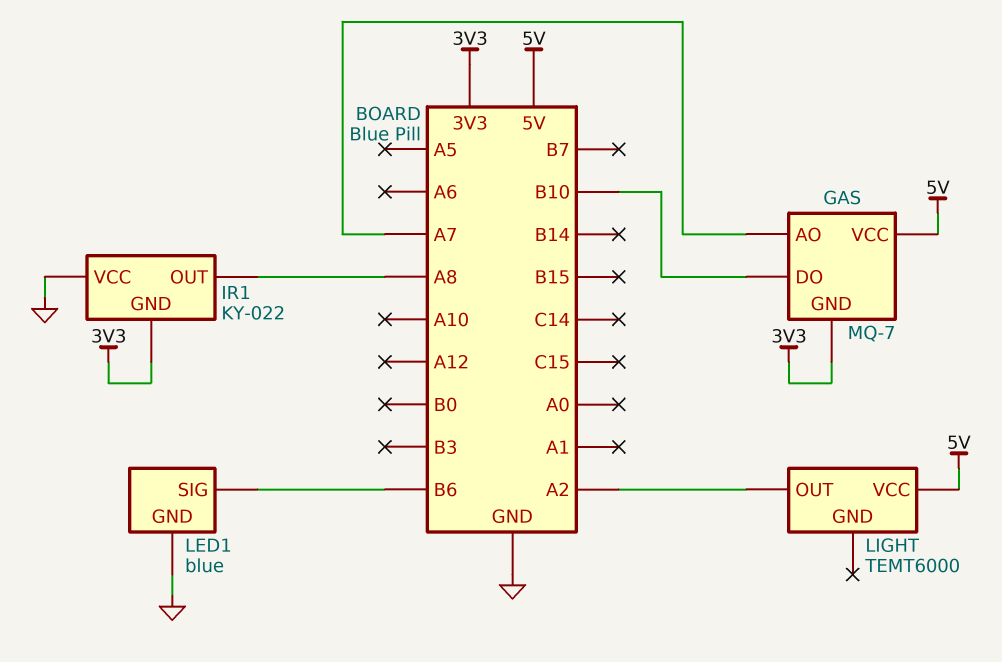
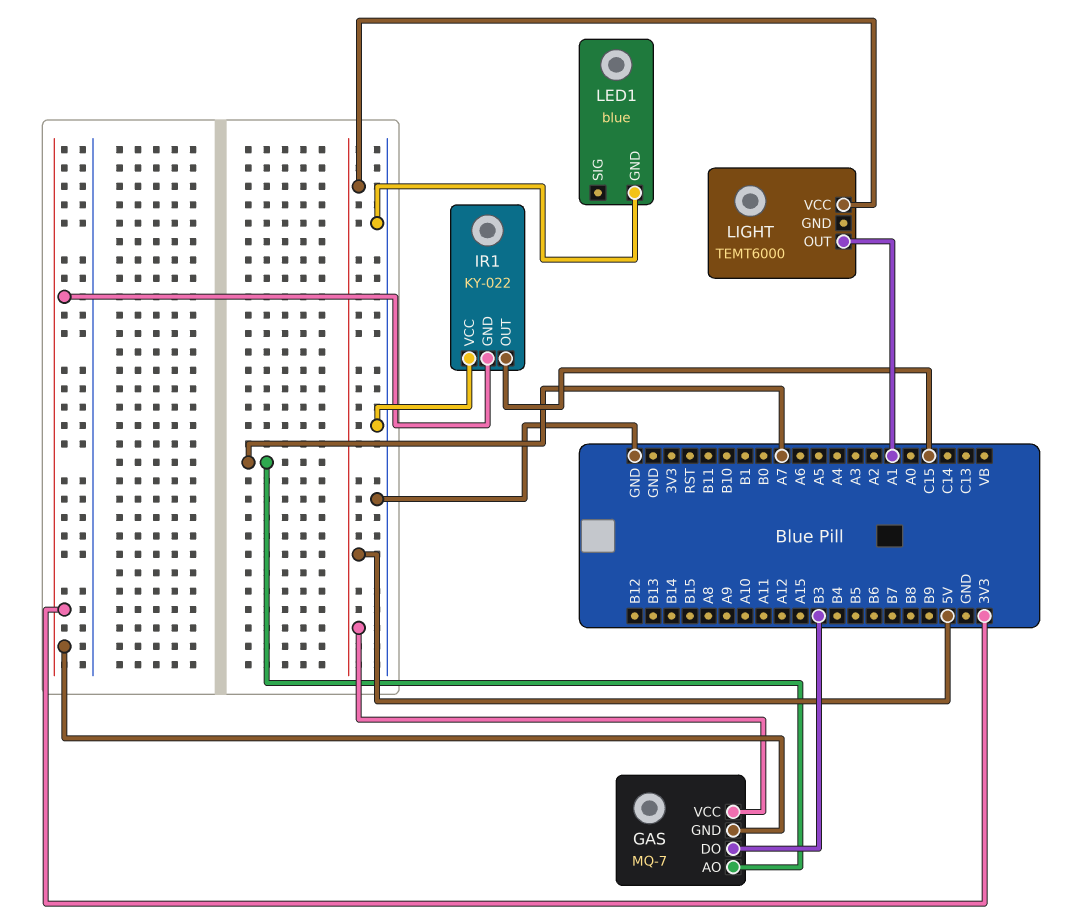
GAS pin DO: B10 -> B3
IR1 pin OUT: A8 -> C15
LED1 pin SIG: B6 -> none
LIGHT pin OUT: A2 -> A1

